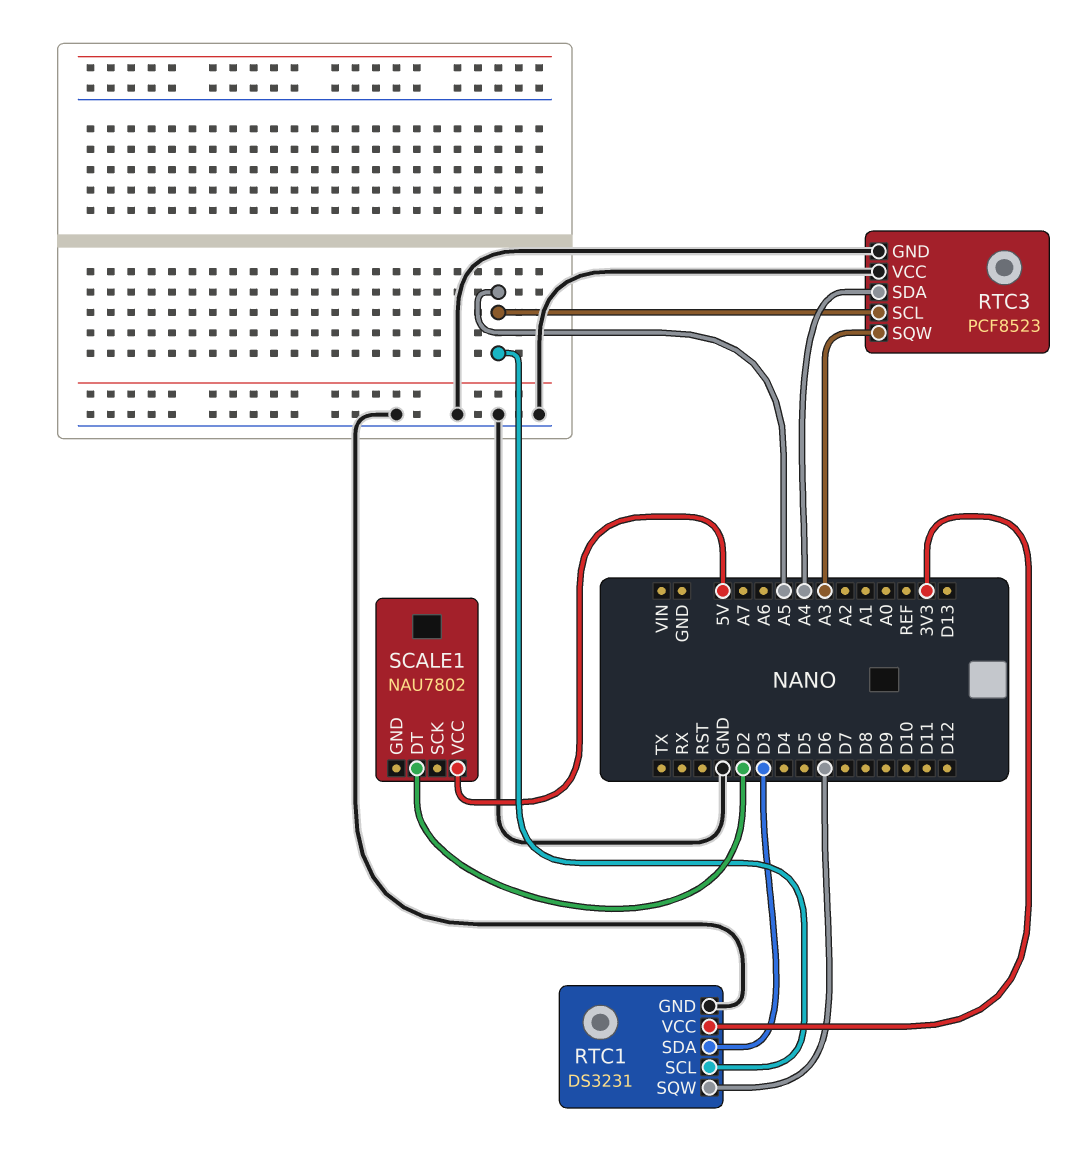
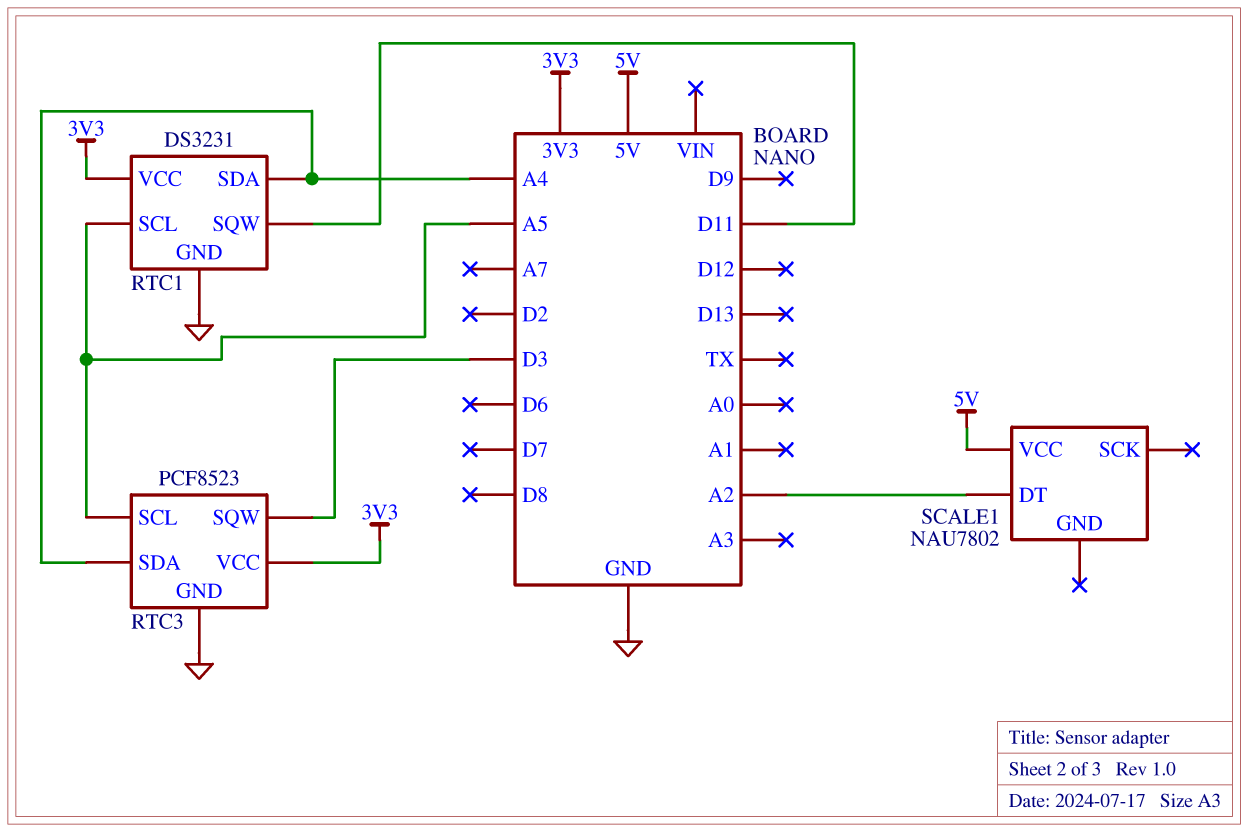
RTC1 pin SDA: D3 -> A4
RTC1 pin SQW: D6 -> D11
RTC3 pin SQW: A3 -> D3
RTC3 pin VCC: GND -> 3V3
SCALE1 pin DT: D2 -> A2

